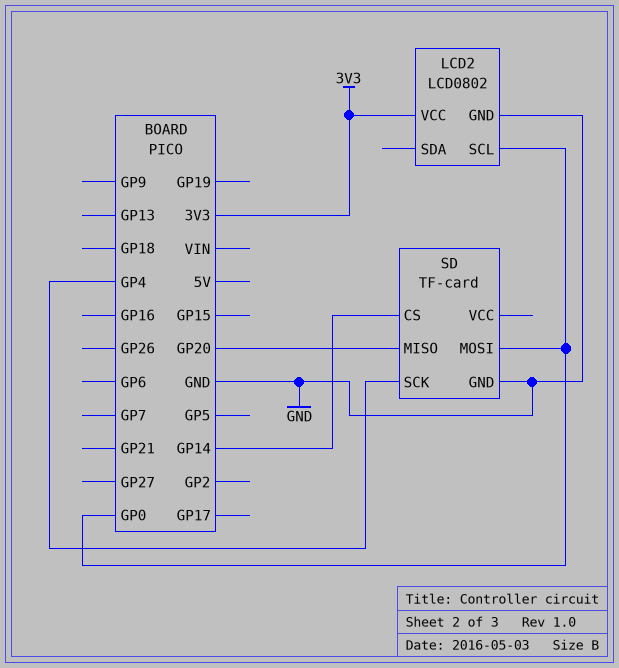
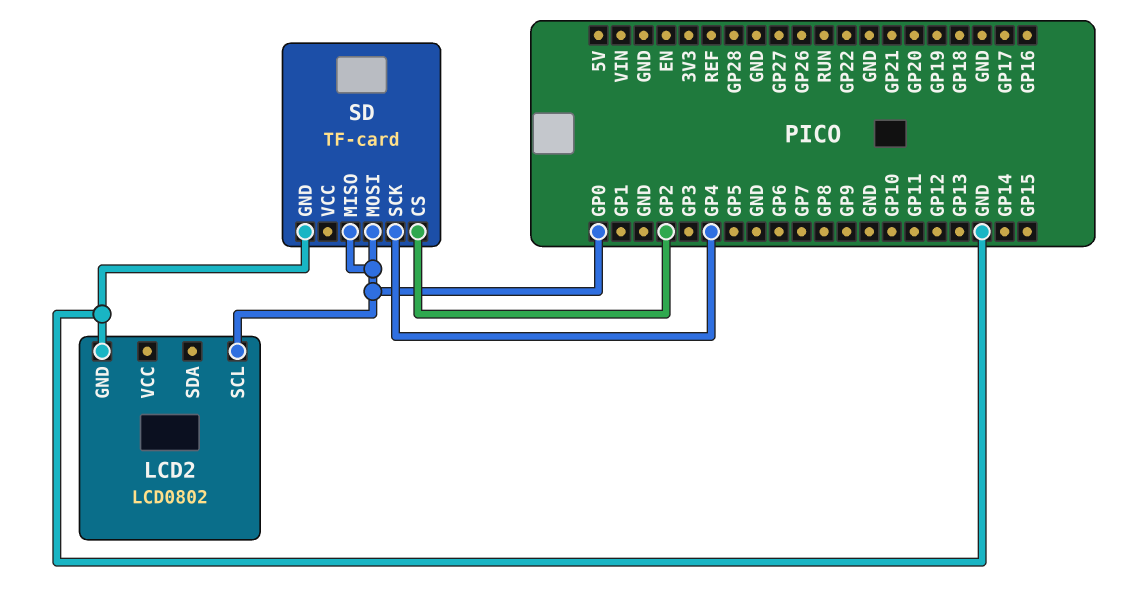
LCD2 pin VCC: 3V3 -> none
SD pin CS: GP14 -> GP2
SD pin MISO: GP20 -> GP0

